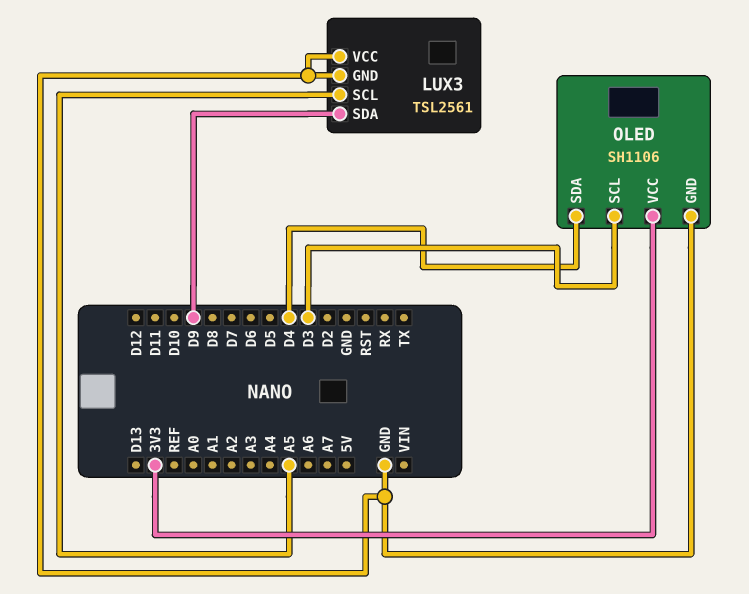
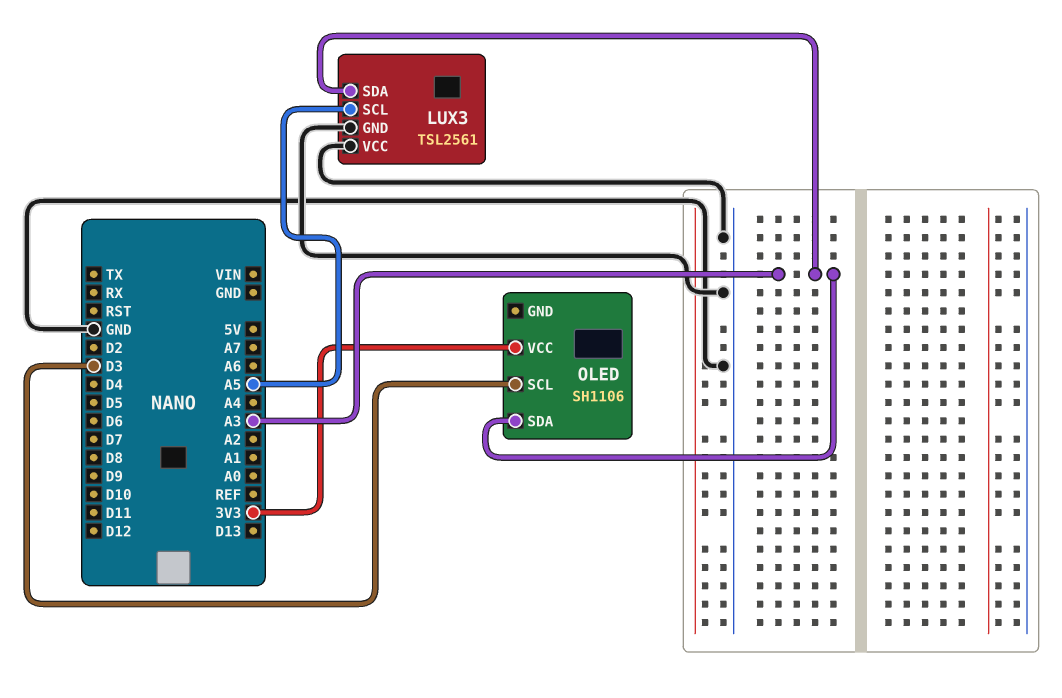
LUX3 pin SDA: D9 -> A3
OLED pin GND: GND -> none
OLED pin SDA: D4 -> A3

